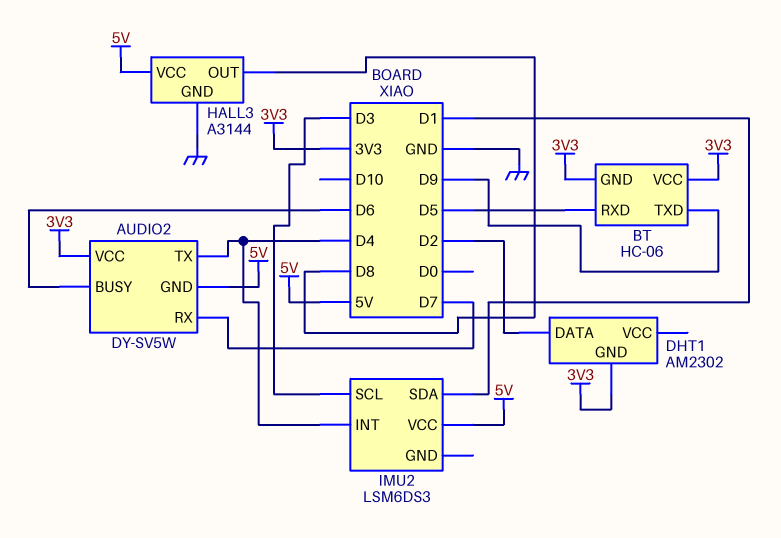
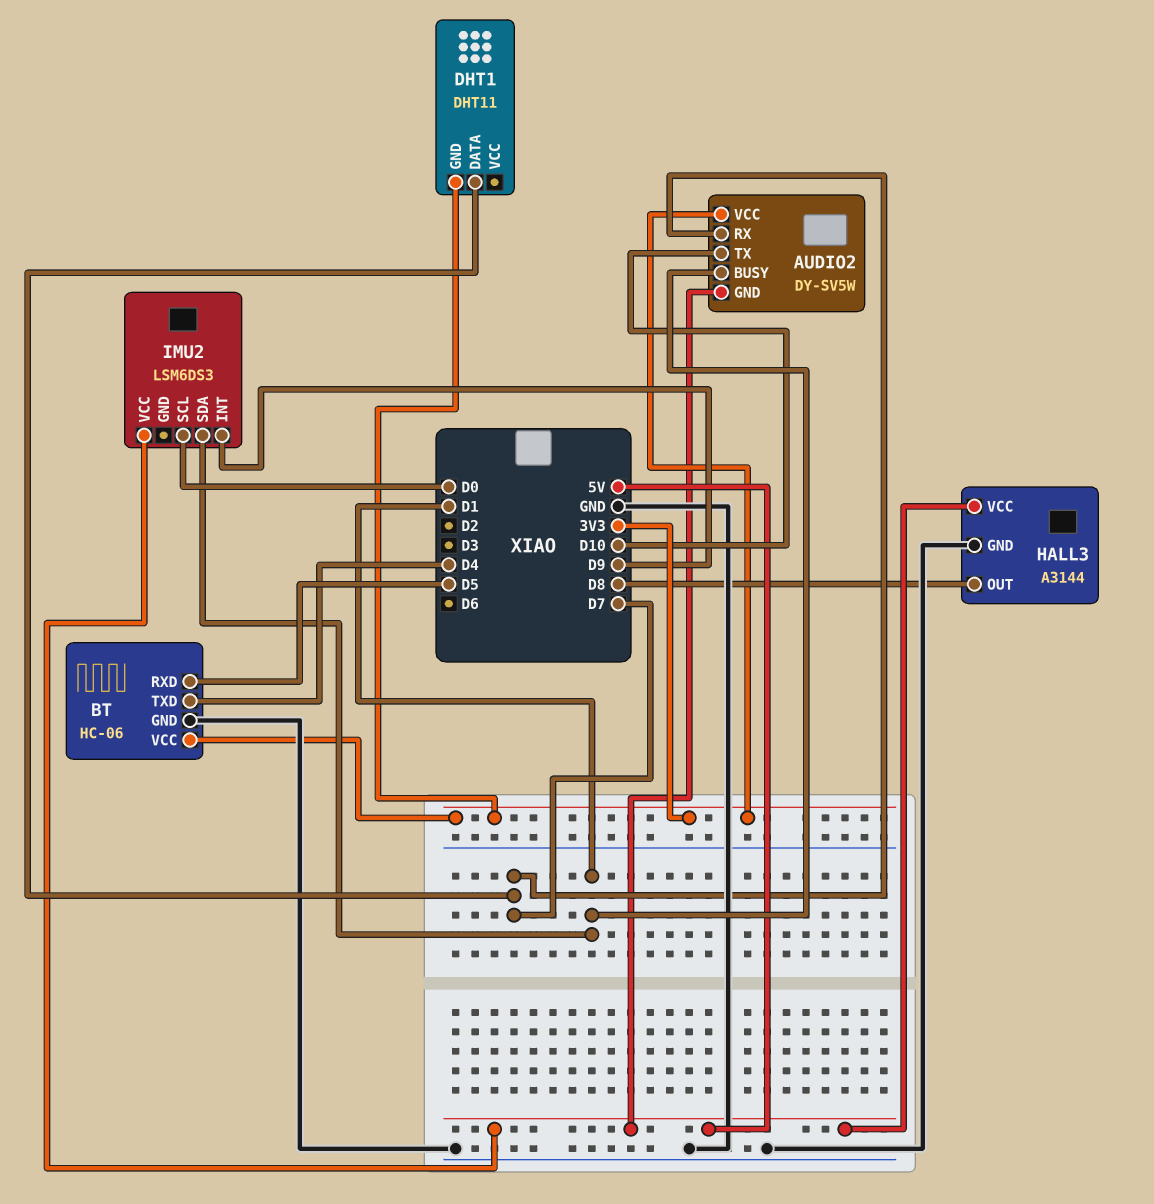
AUDIO2 pin BUSY: D6 -> D1
AUDIO2 pin TX: D4 -> D10
BT pin GND: 3V3 -> GND
BT pin TXD: D9 -> D4
DHT1: AM2302 -> DHT11
DHT1 pin DATA: D2 -> D7
IMU2 pin INT: D4 -> D9
IMU2 pin SCL: D3 -> D0

